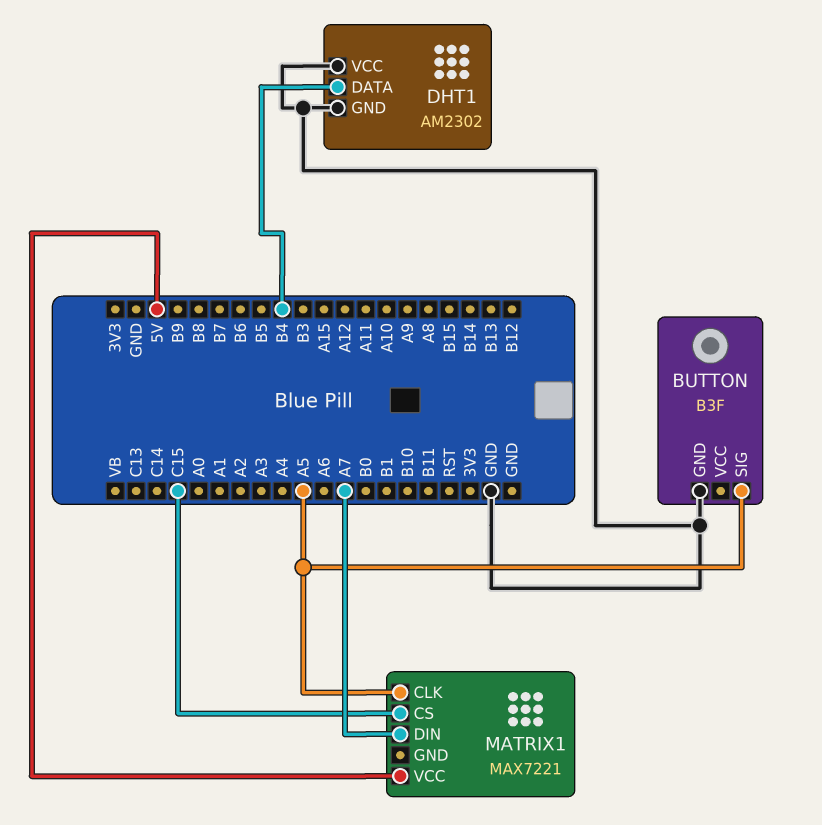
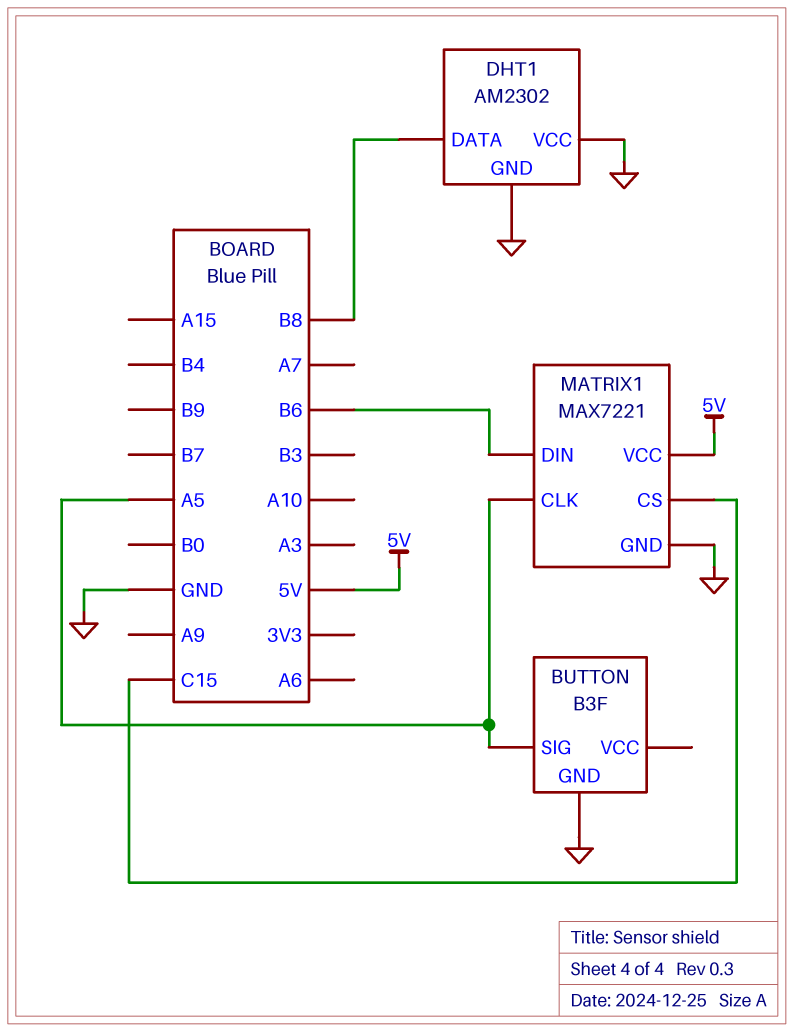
DHT1 pin DATA: B4 -> B8
MATRIX1 pin DIN: A7 -> B6
MATRIX1 pin GND: none -> GND

